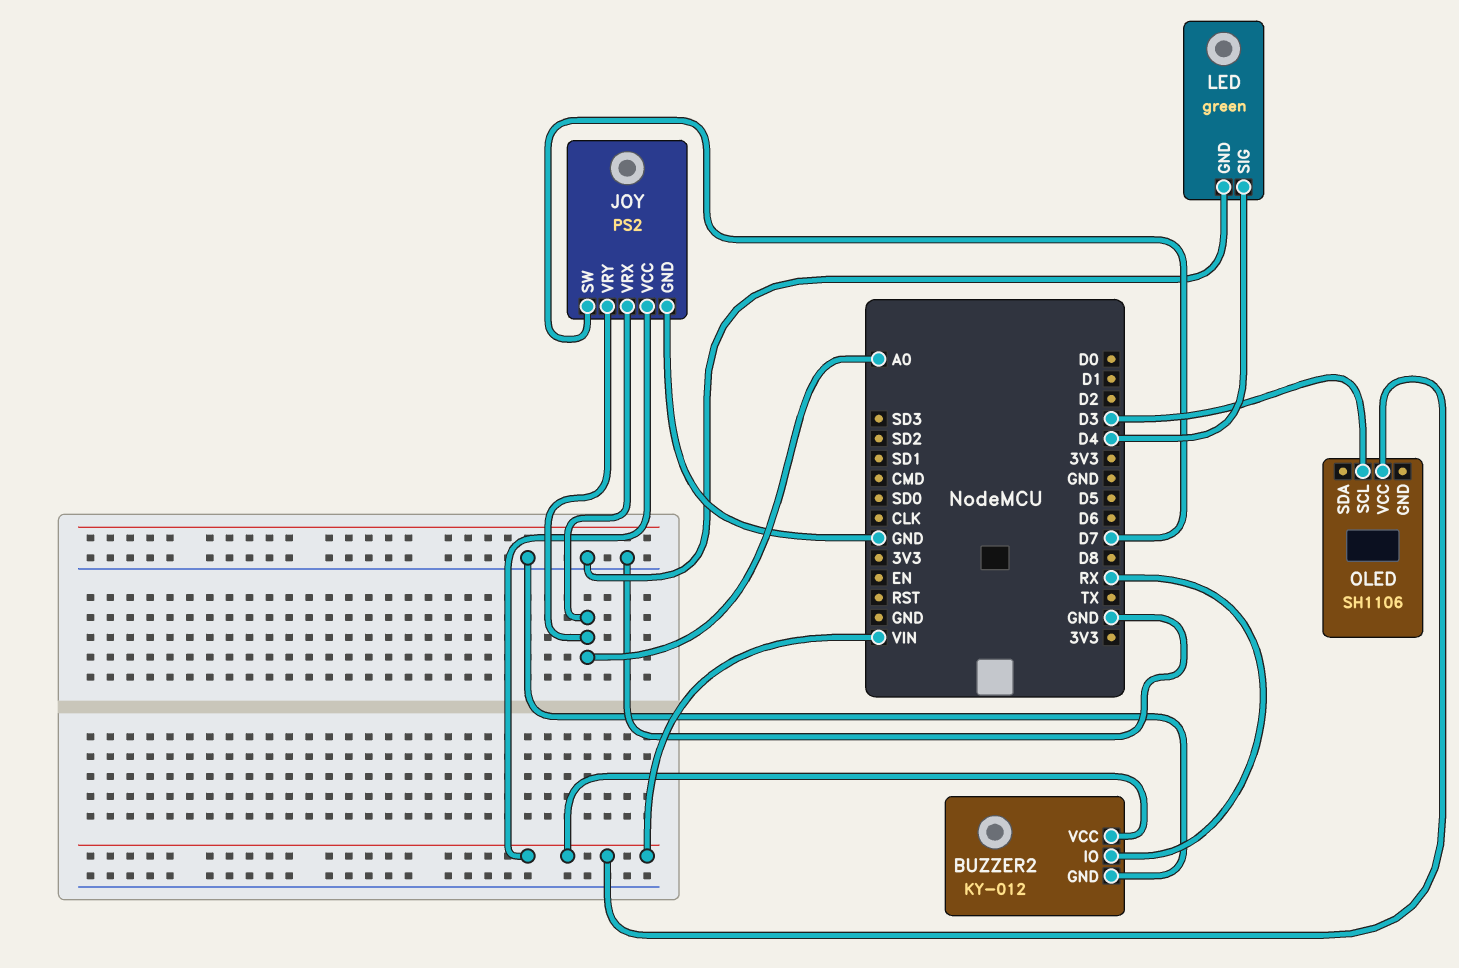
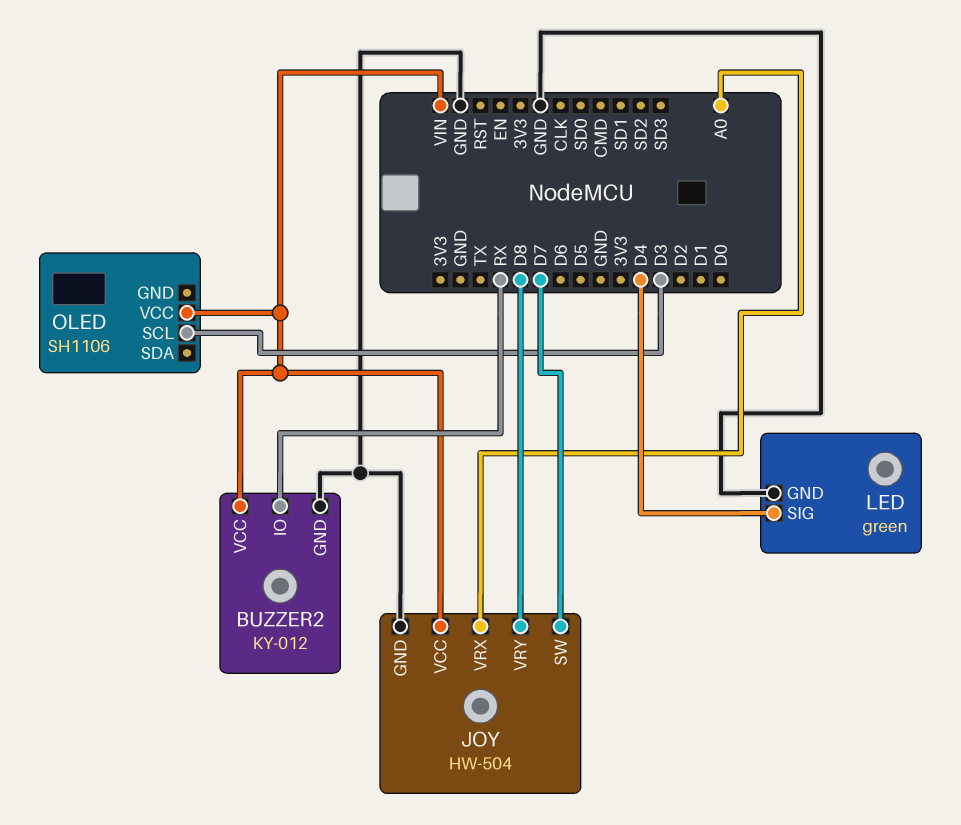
JOY: PS2 -> HW-504
JOY pin VRY: A0 -> D8

